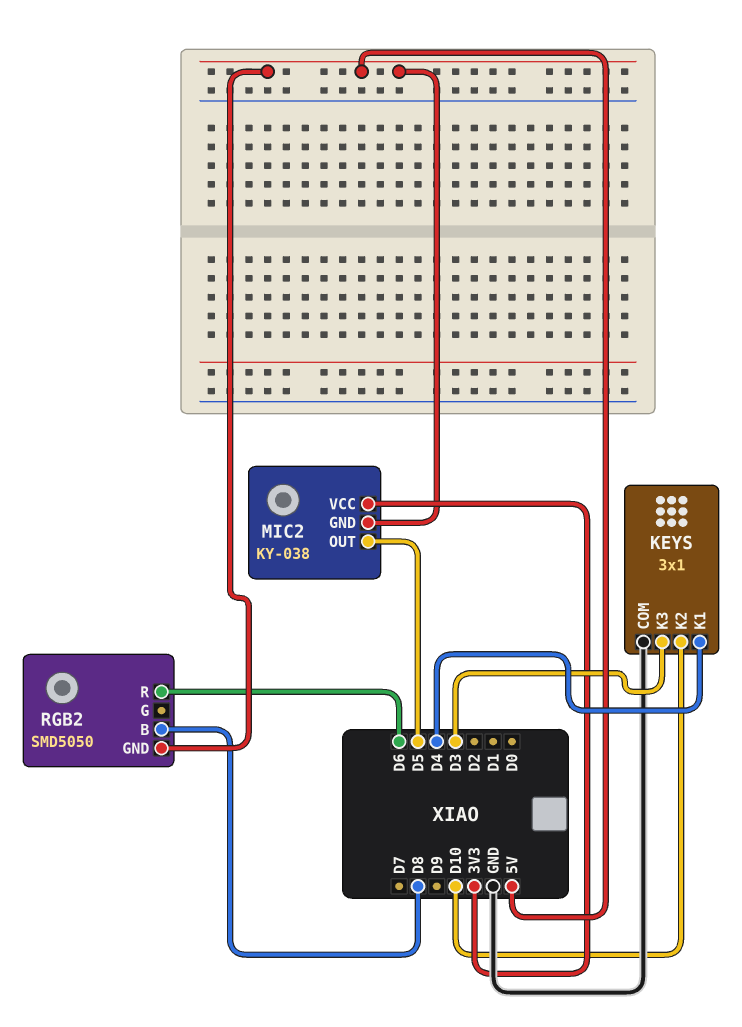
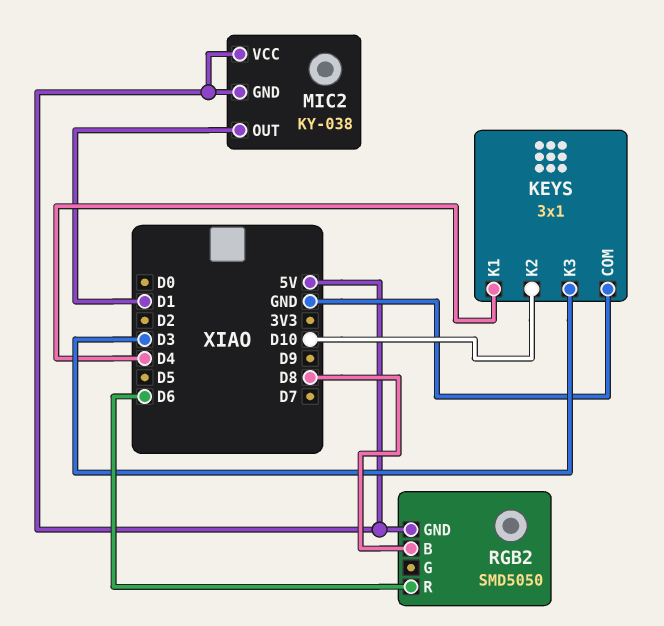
MIC2 pin OUT: D5 -> D1
MIC2 pin VCC: 3V3 -> 5V

